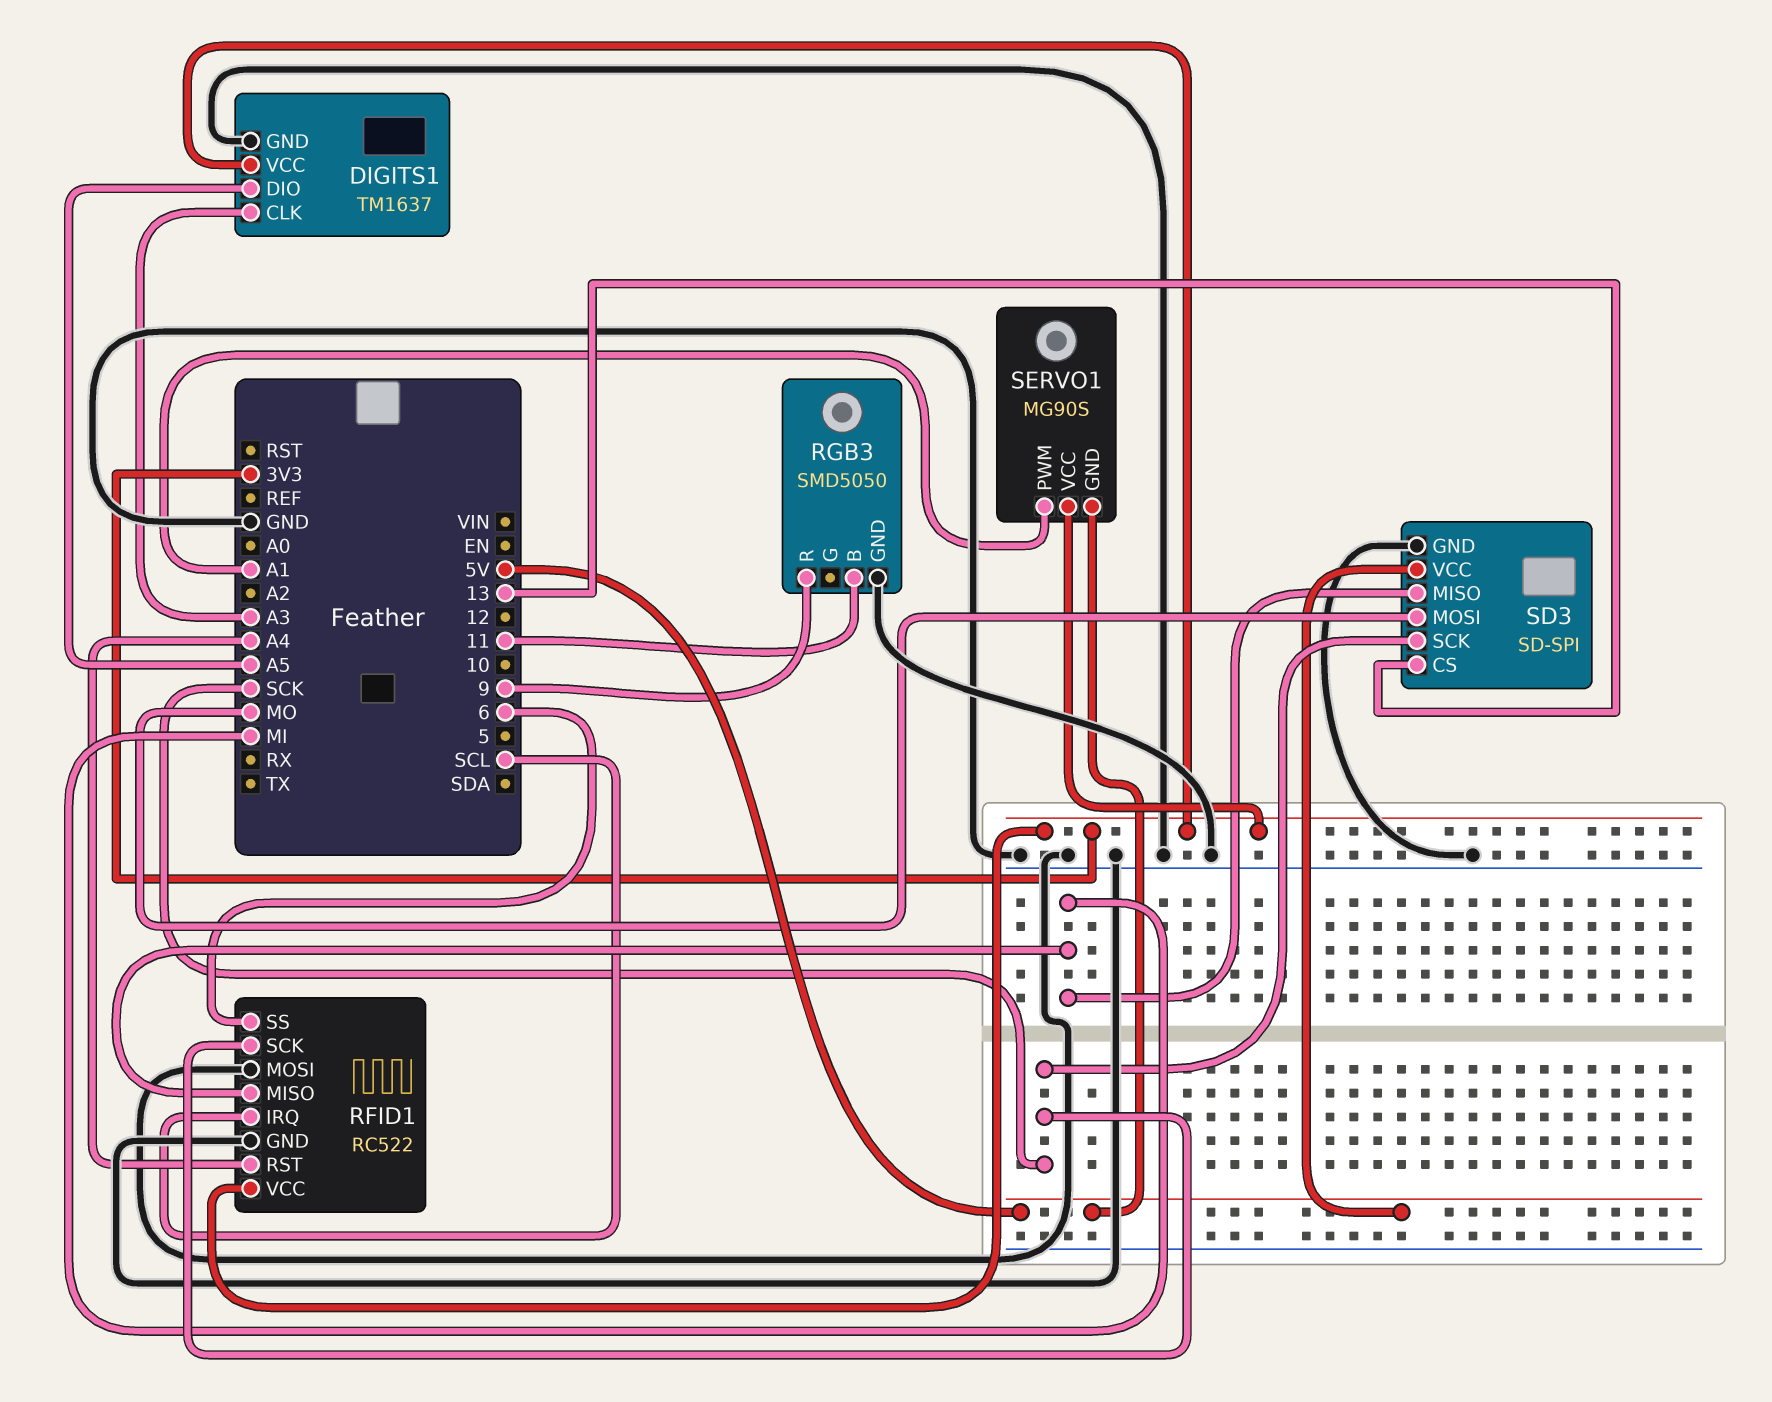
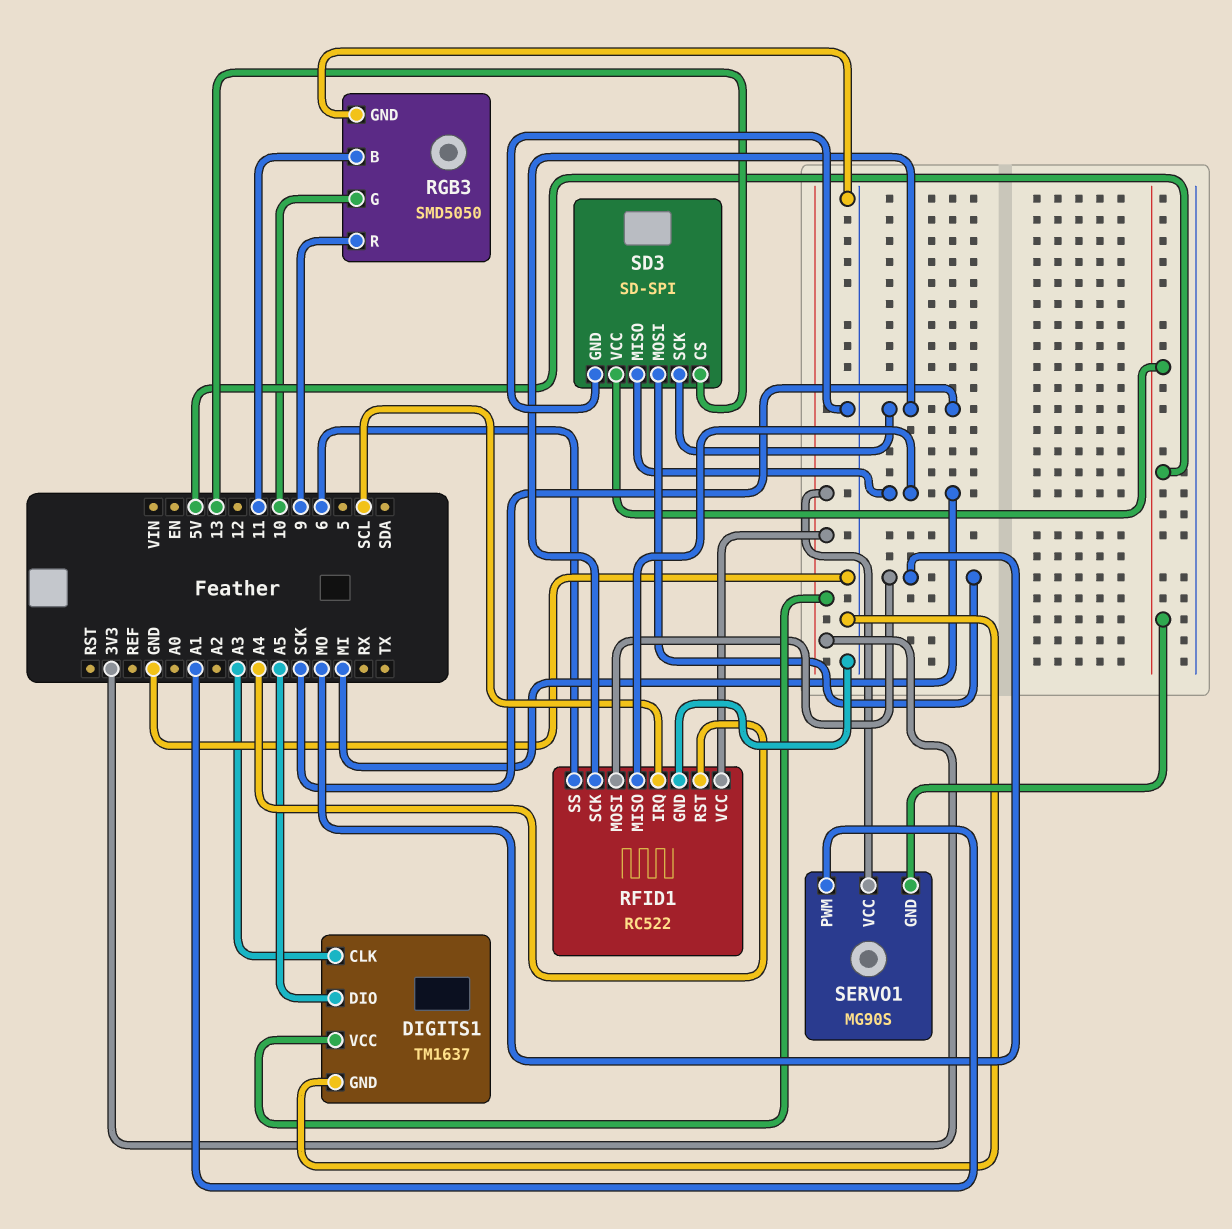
RFID1 pin MOSI: GND -> MO
RGB3 pin G: none -> 10

